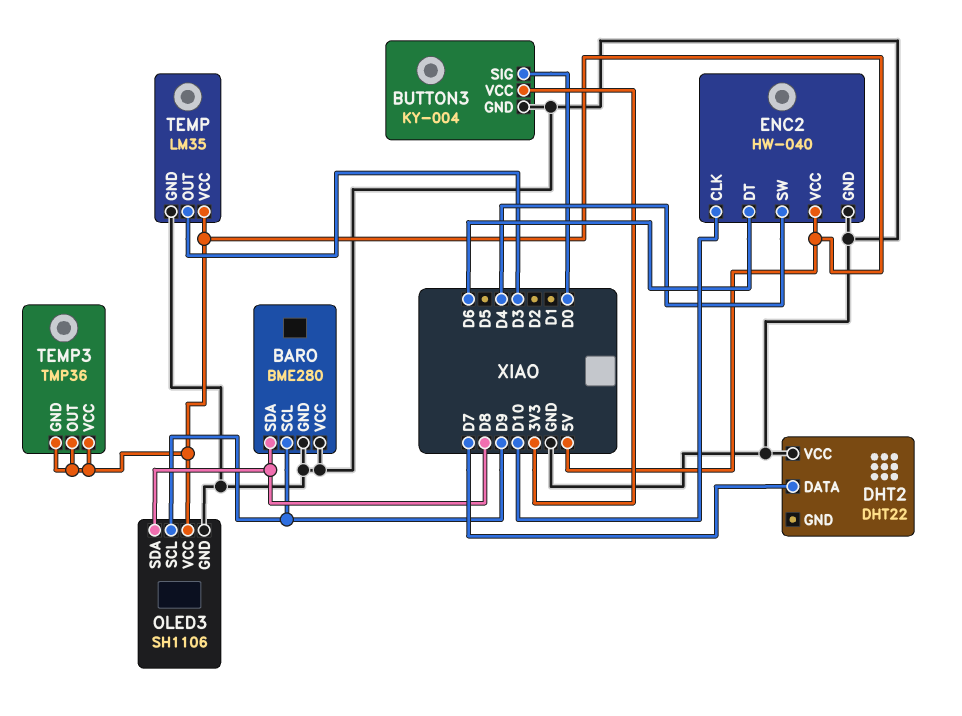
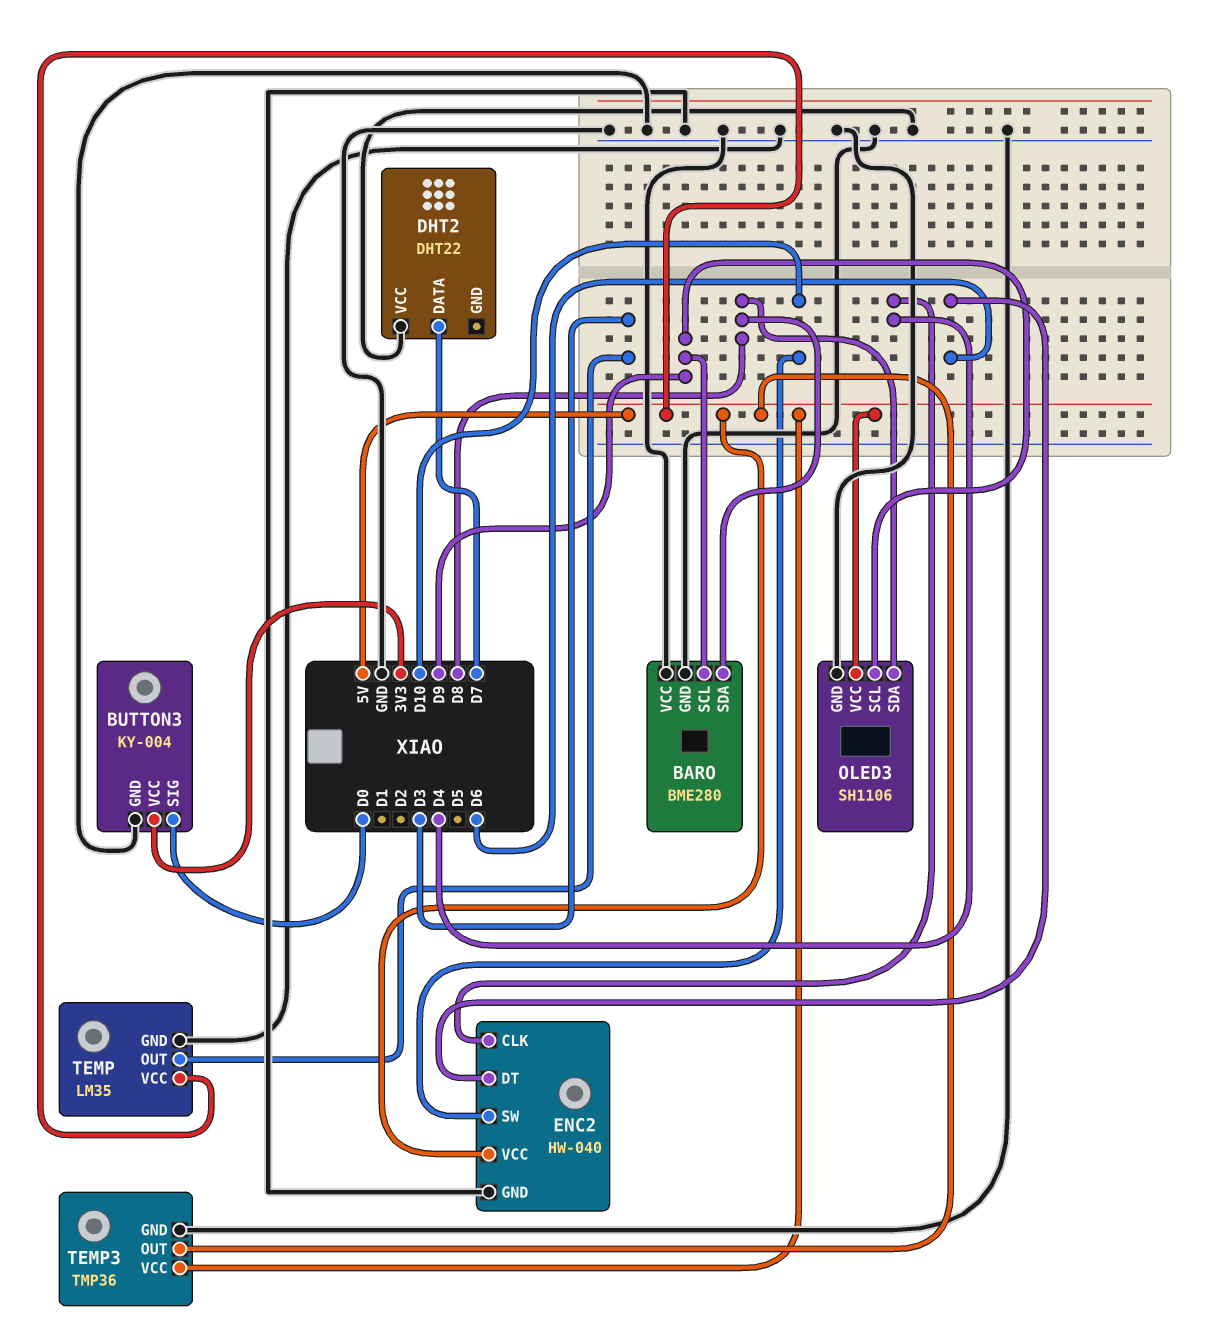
ENC2 pin CLK: D10 -> D4
ENC2 pin SW: D4 -> D10
TEMP3 pin GND: 5V -> GND

